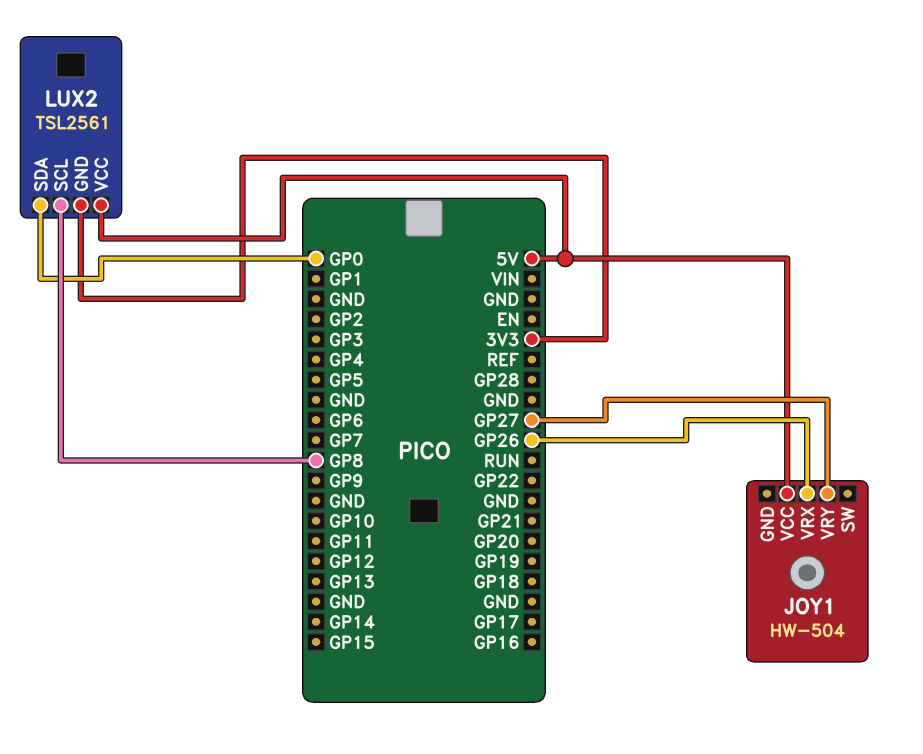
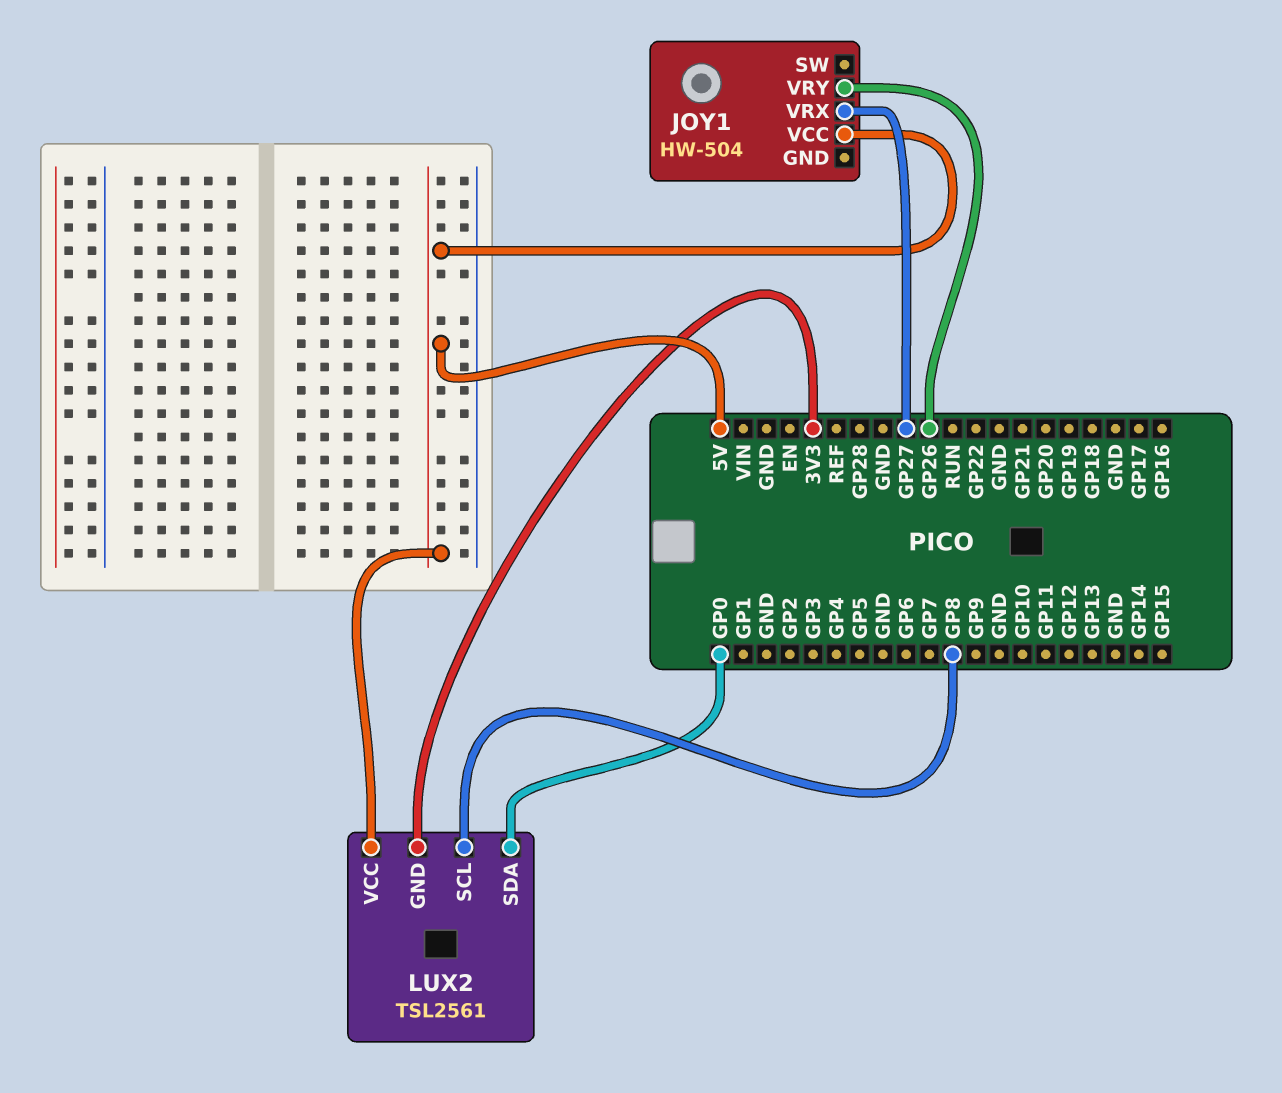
JOY1 pin VRX: GP26 -> GP27
JOY1 pin VRY: GP27 -> GP26

